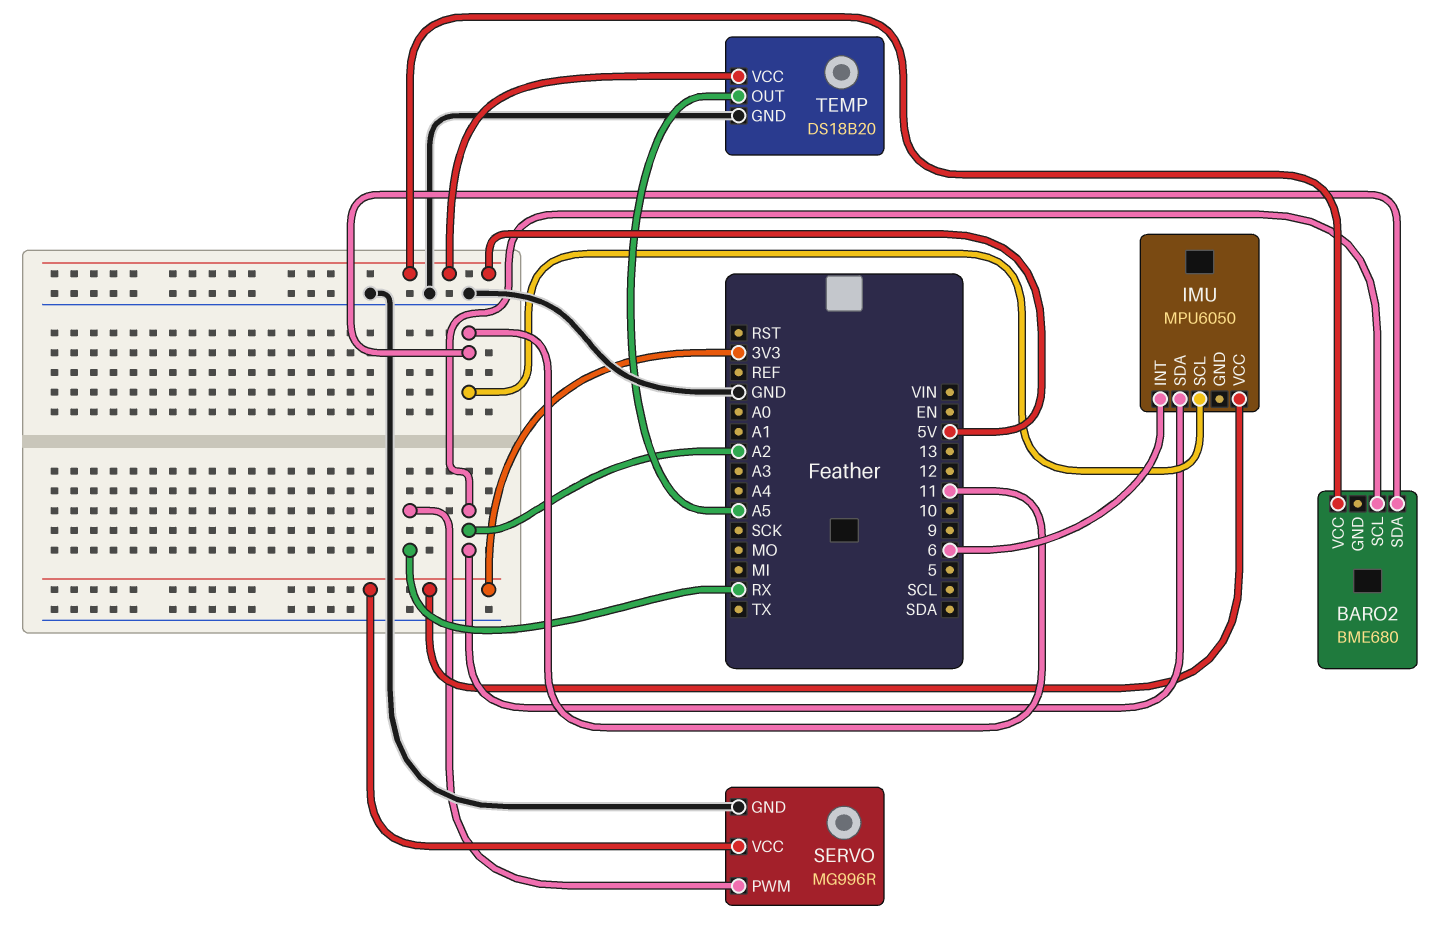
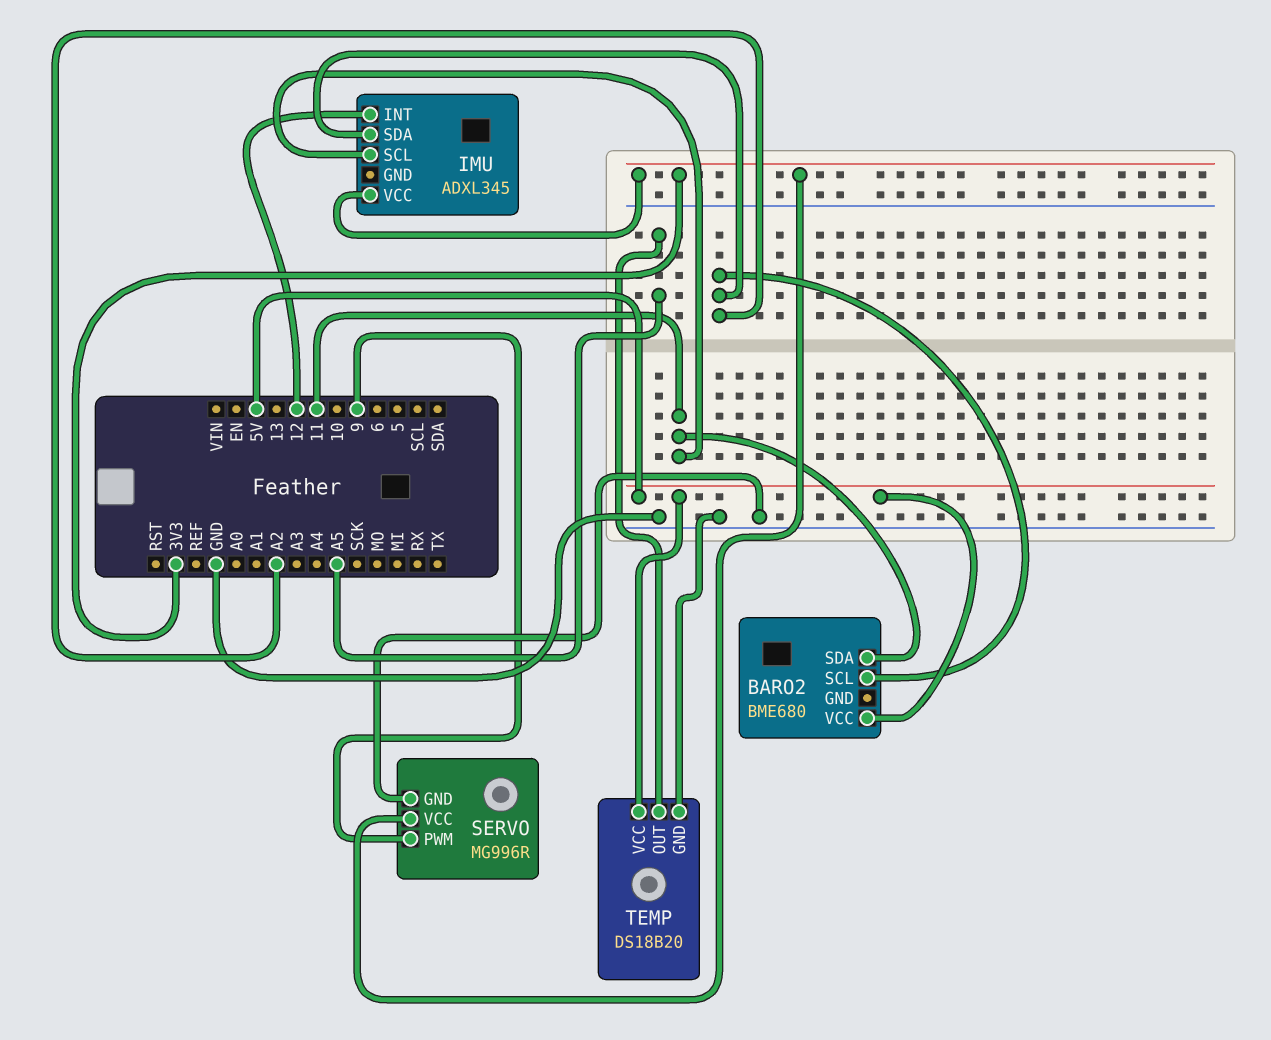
IMU: MPU6050 -> ADXL345
IMU pin INT: 6 -> 12
SERVO pin PWM: RX -> 9

